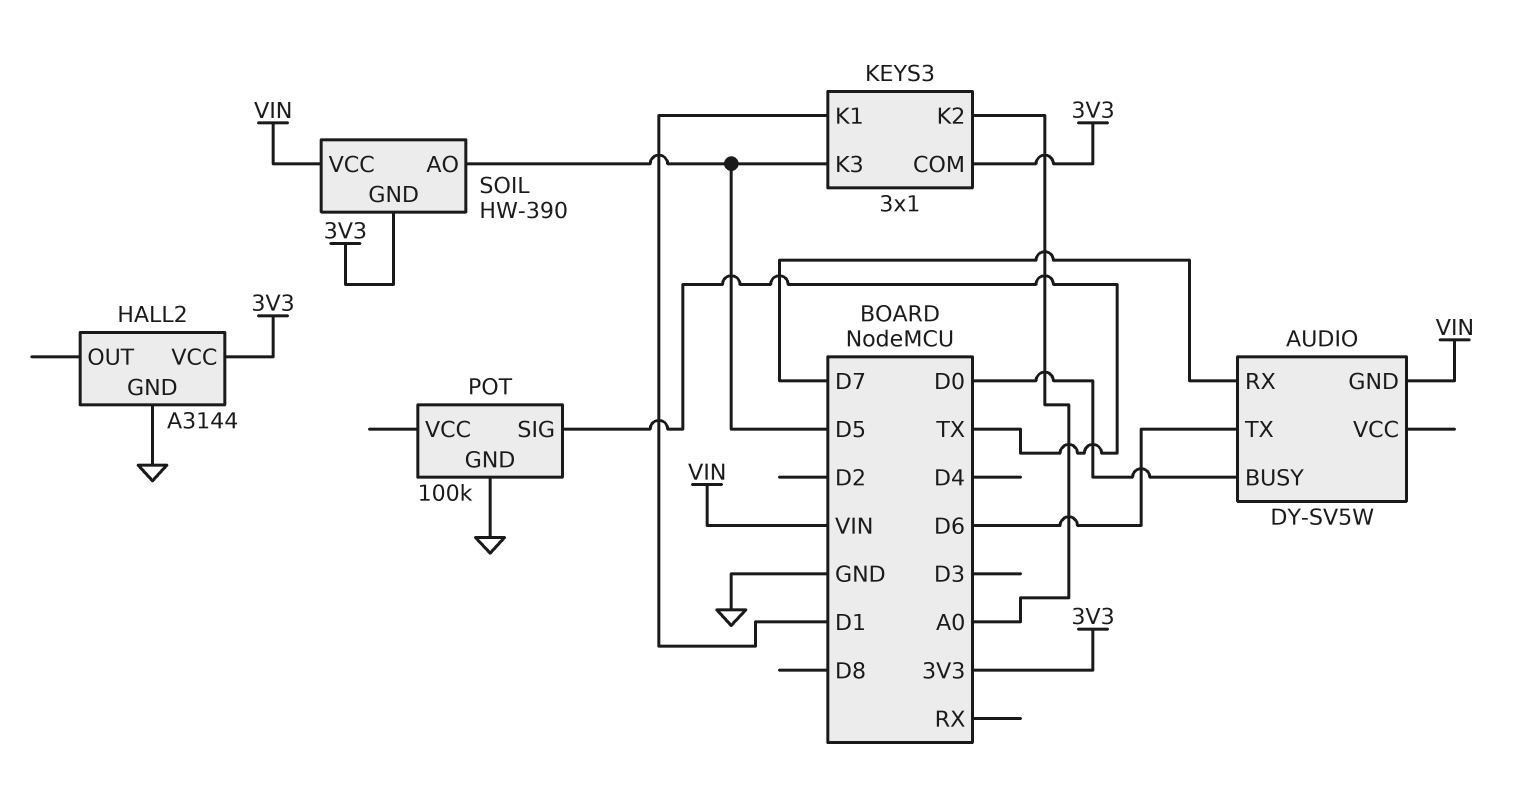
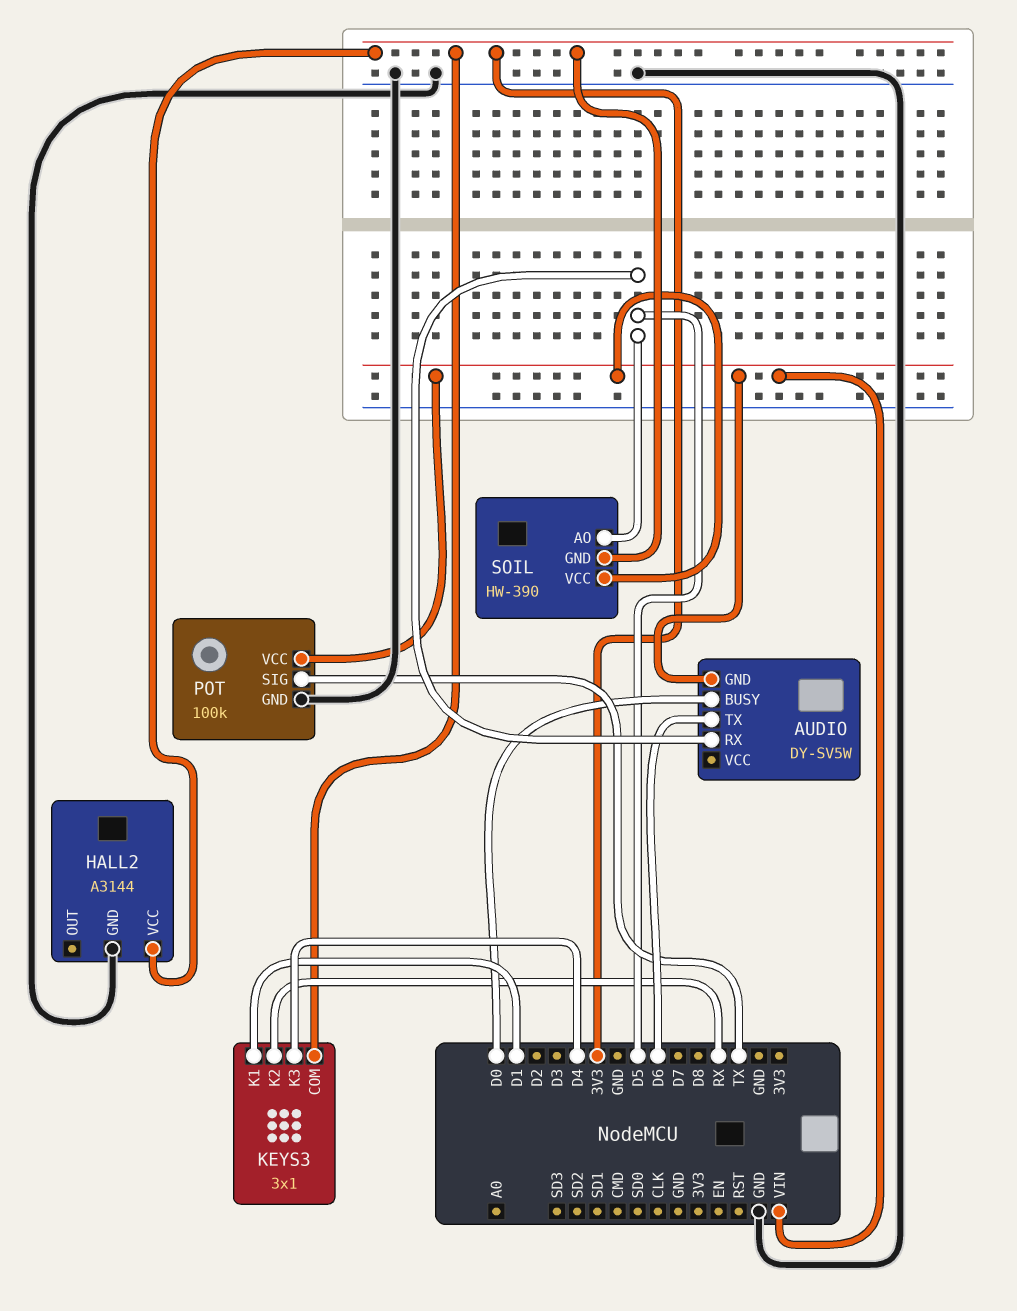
AUDIO pin RX: D7 -> D5
KEYS3 pin K2: A0 -> RX
KEYS3 pin K3: D5 -> D4
POT pin VCC: none -> VIN

